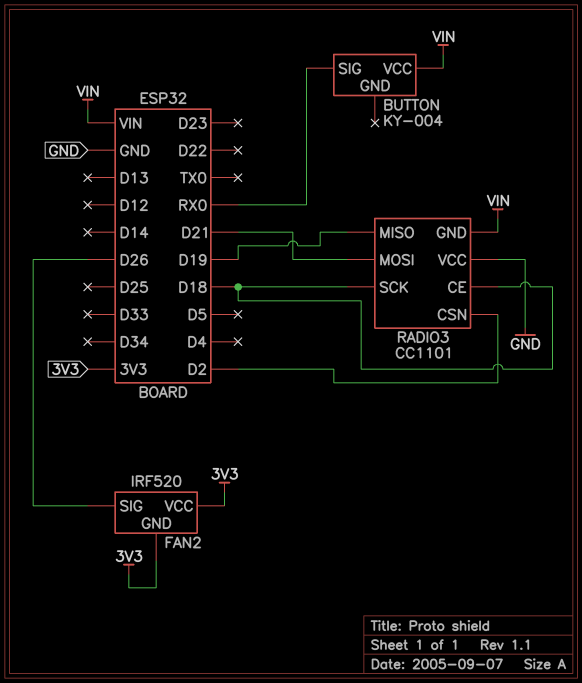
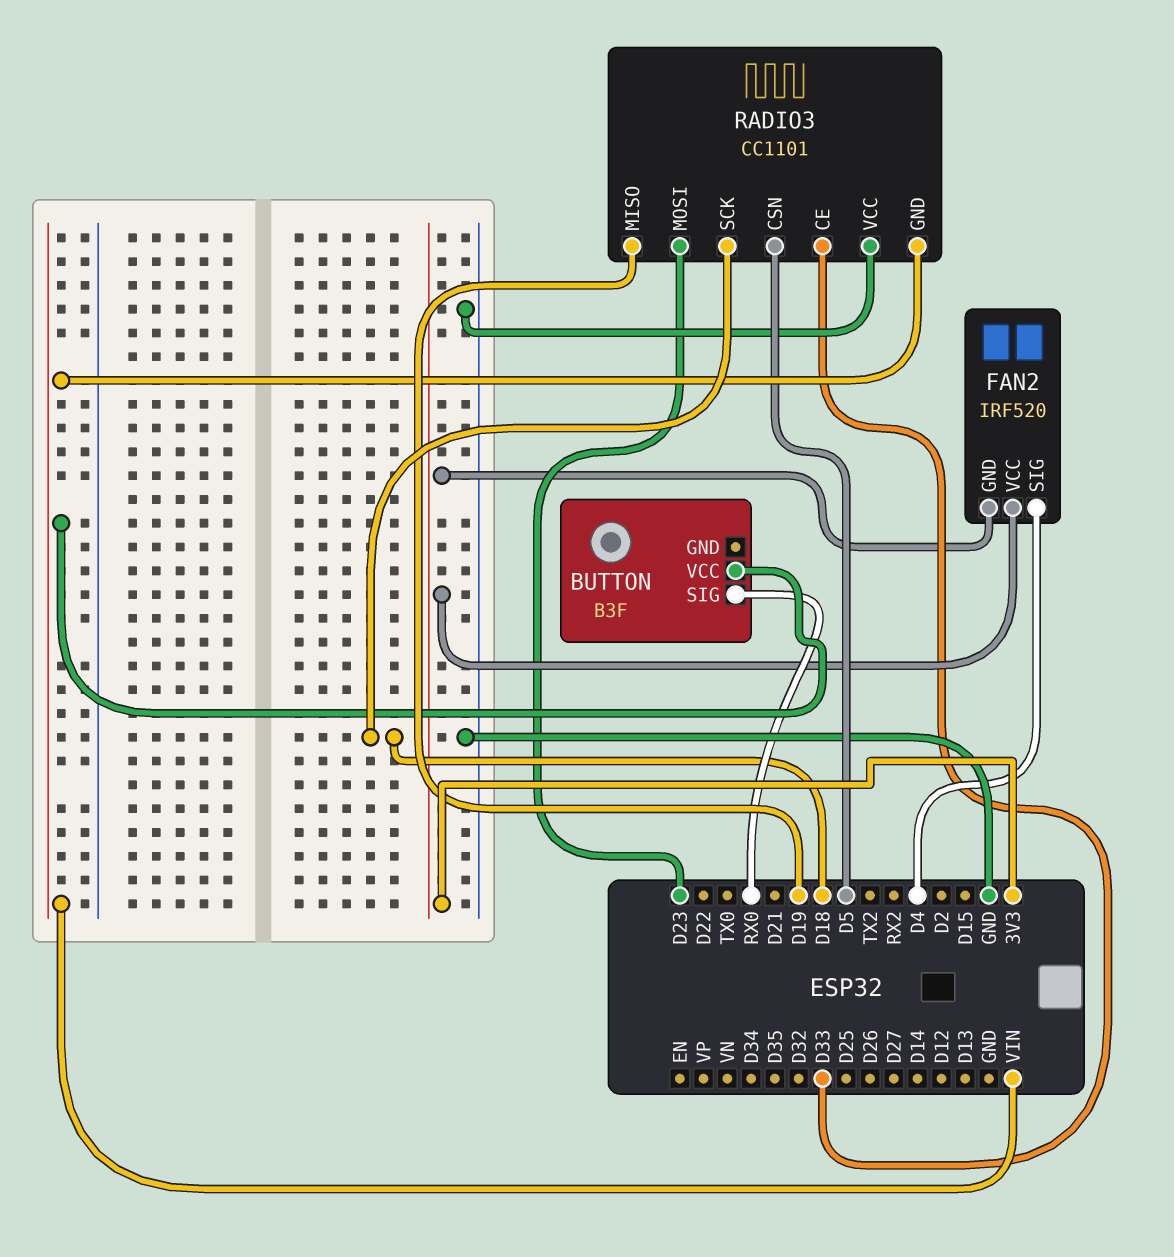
BUTTON: KY-004 -> B3F
FAN2 pin SIG: D26 -> D4
RADIO3 pin CE: D18 -> D33
RADIO3 pin CSN: D2 -> D5
RADIO3 pin MOSI: D21 -> D23

